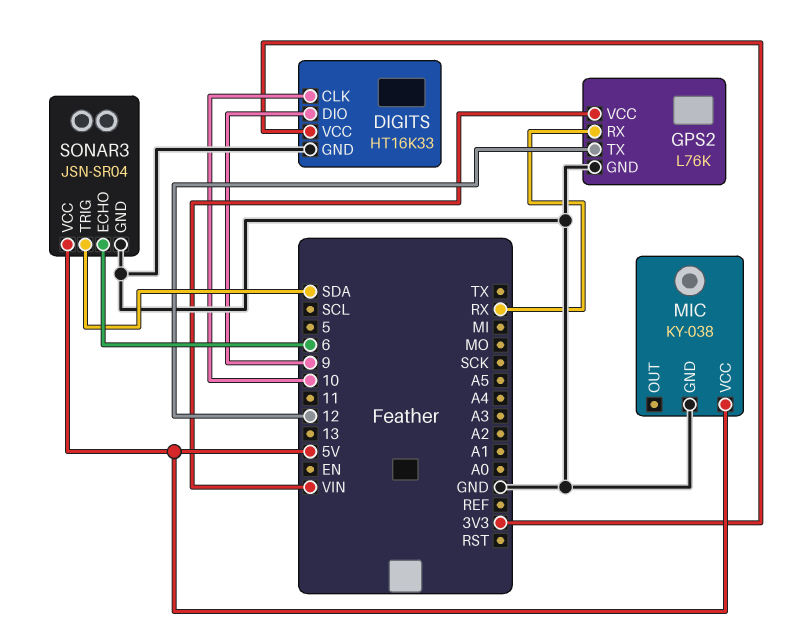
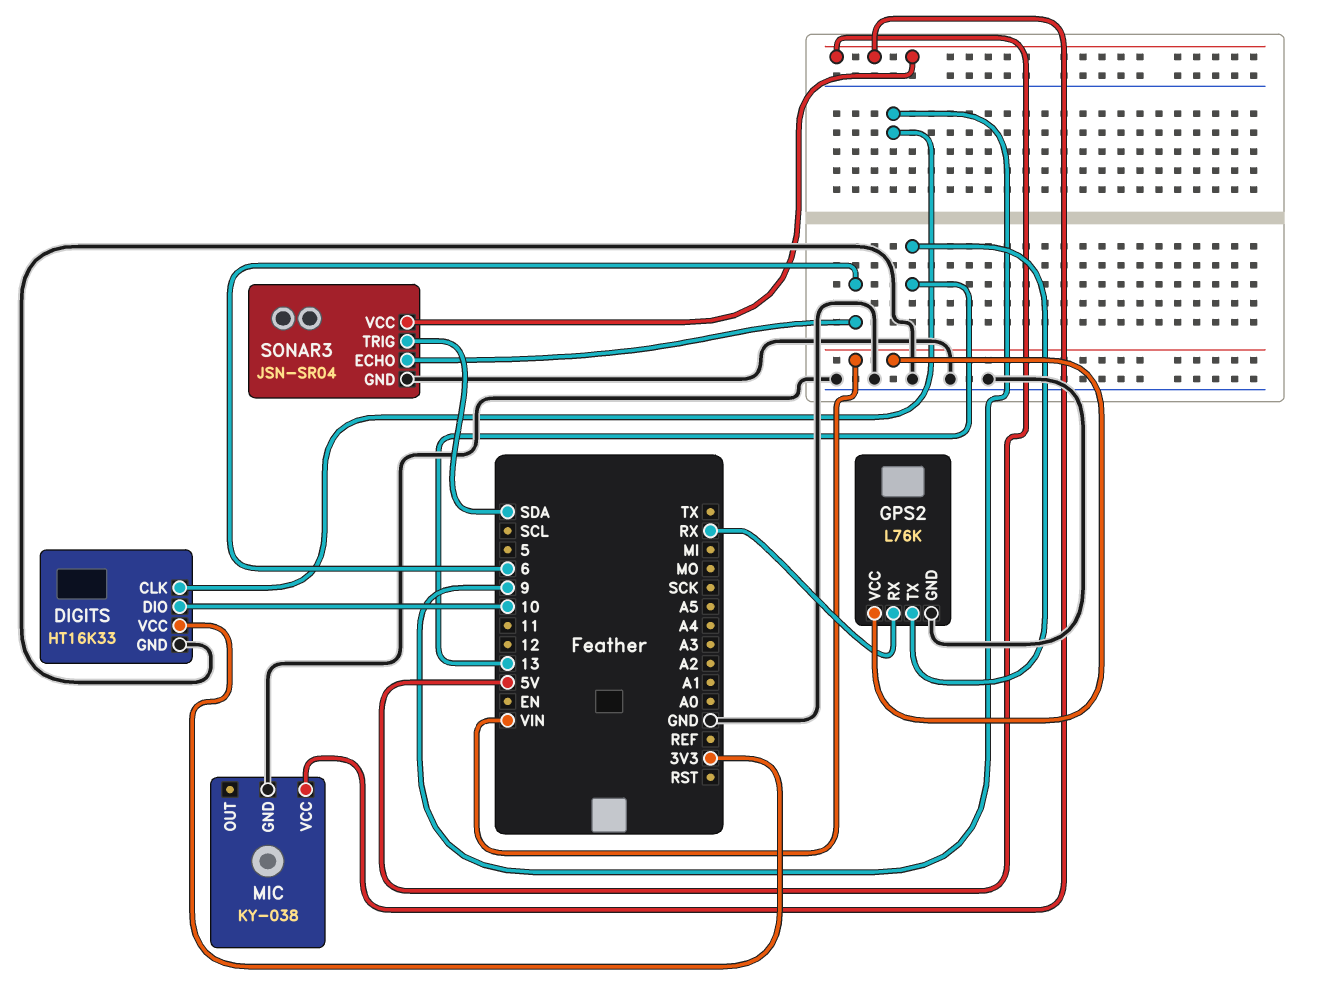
DIGITS pin CLK: 10 -> 9
DIGITS pin DIO: 9 -> 10
GPS2 pin TX: 12 -> 13

